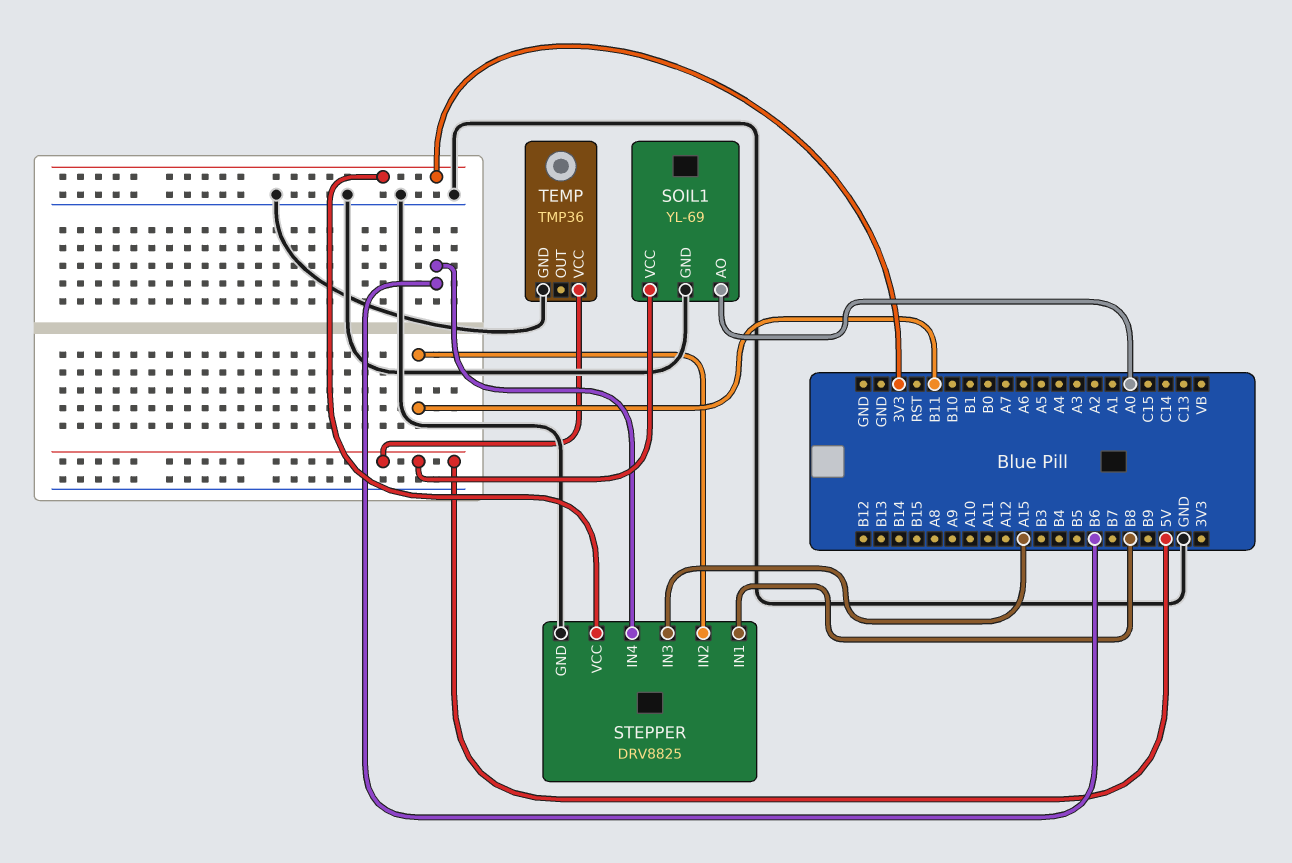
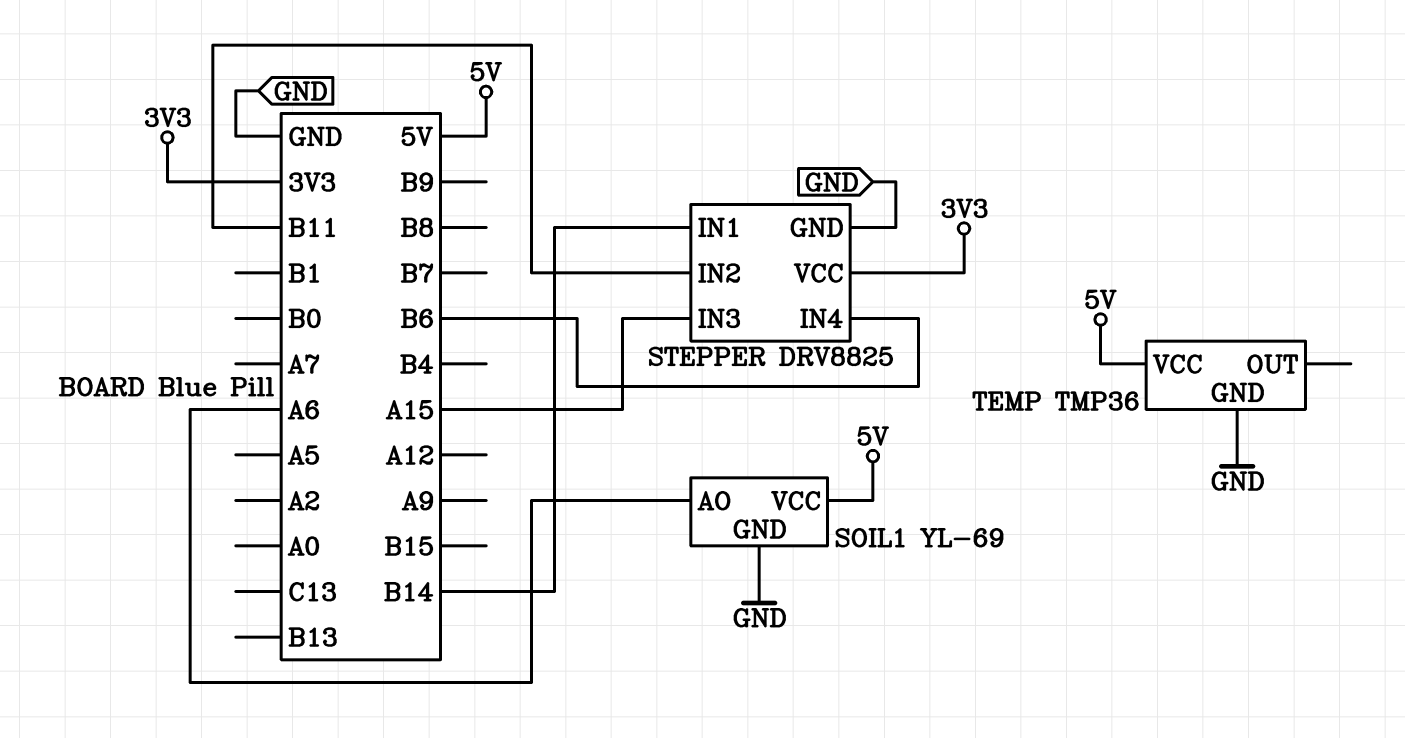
SOIL1 pin AO: A0 -> A6
STEPPER pin IN1: B8 -> B14

